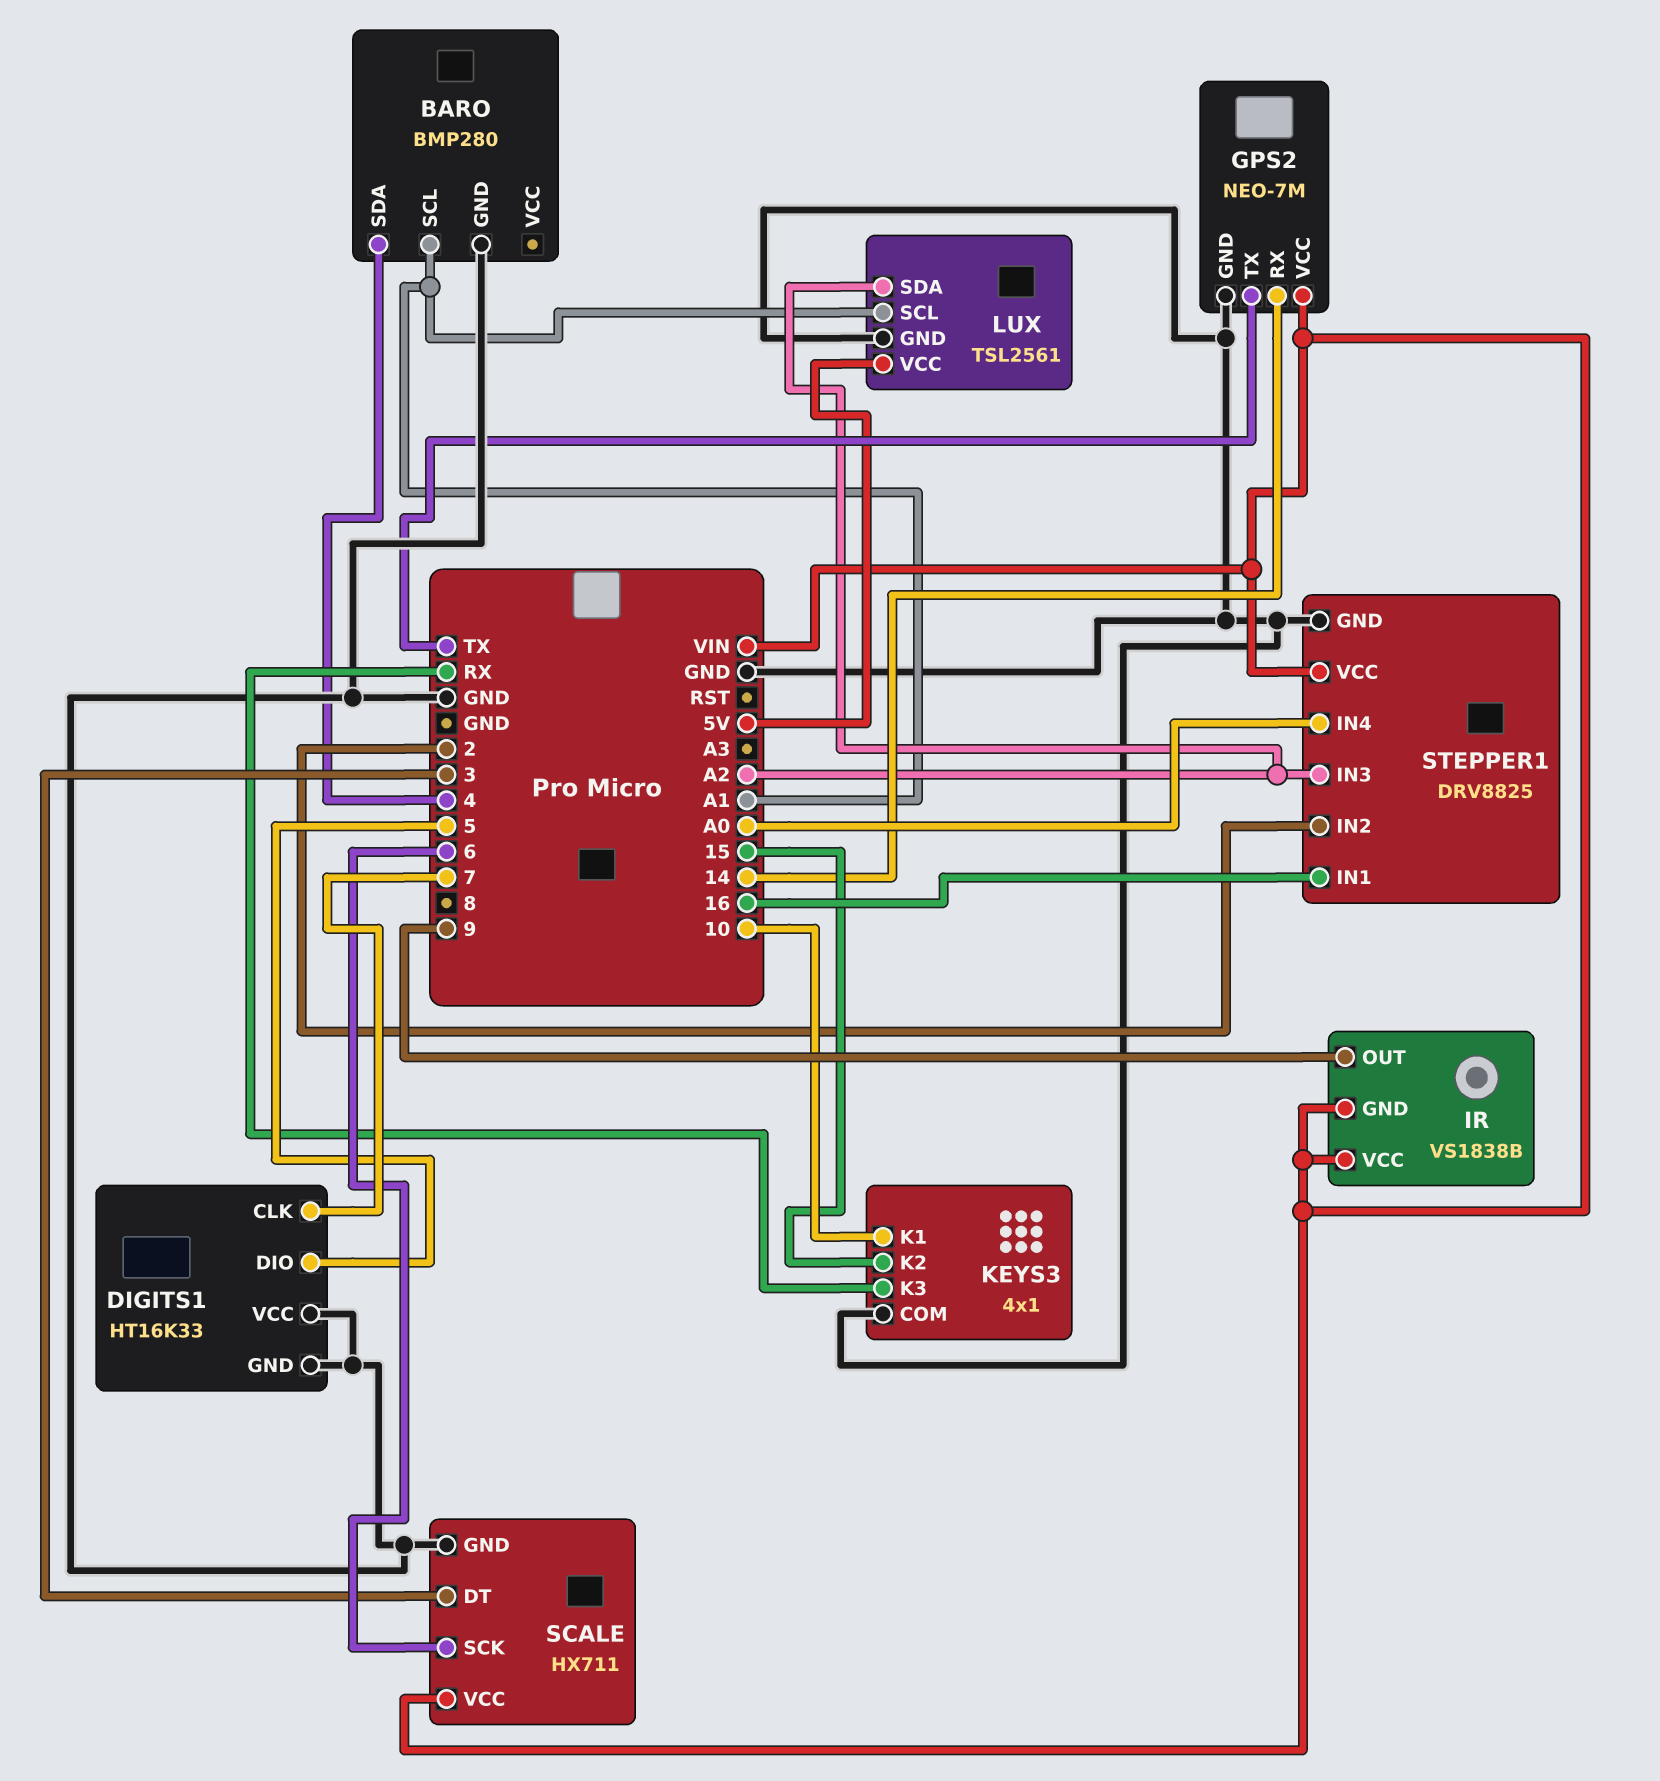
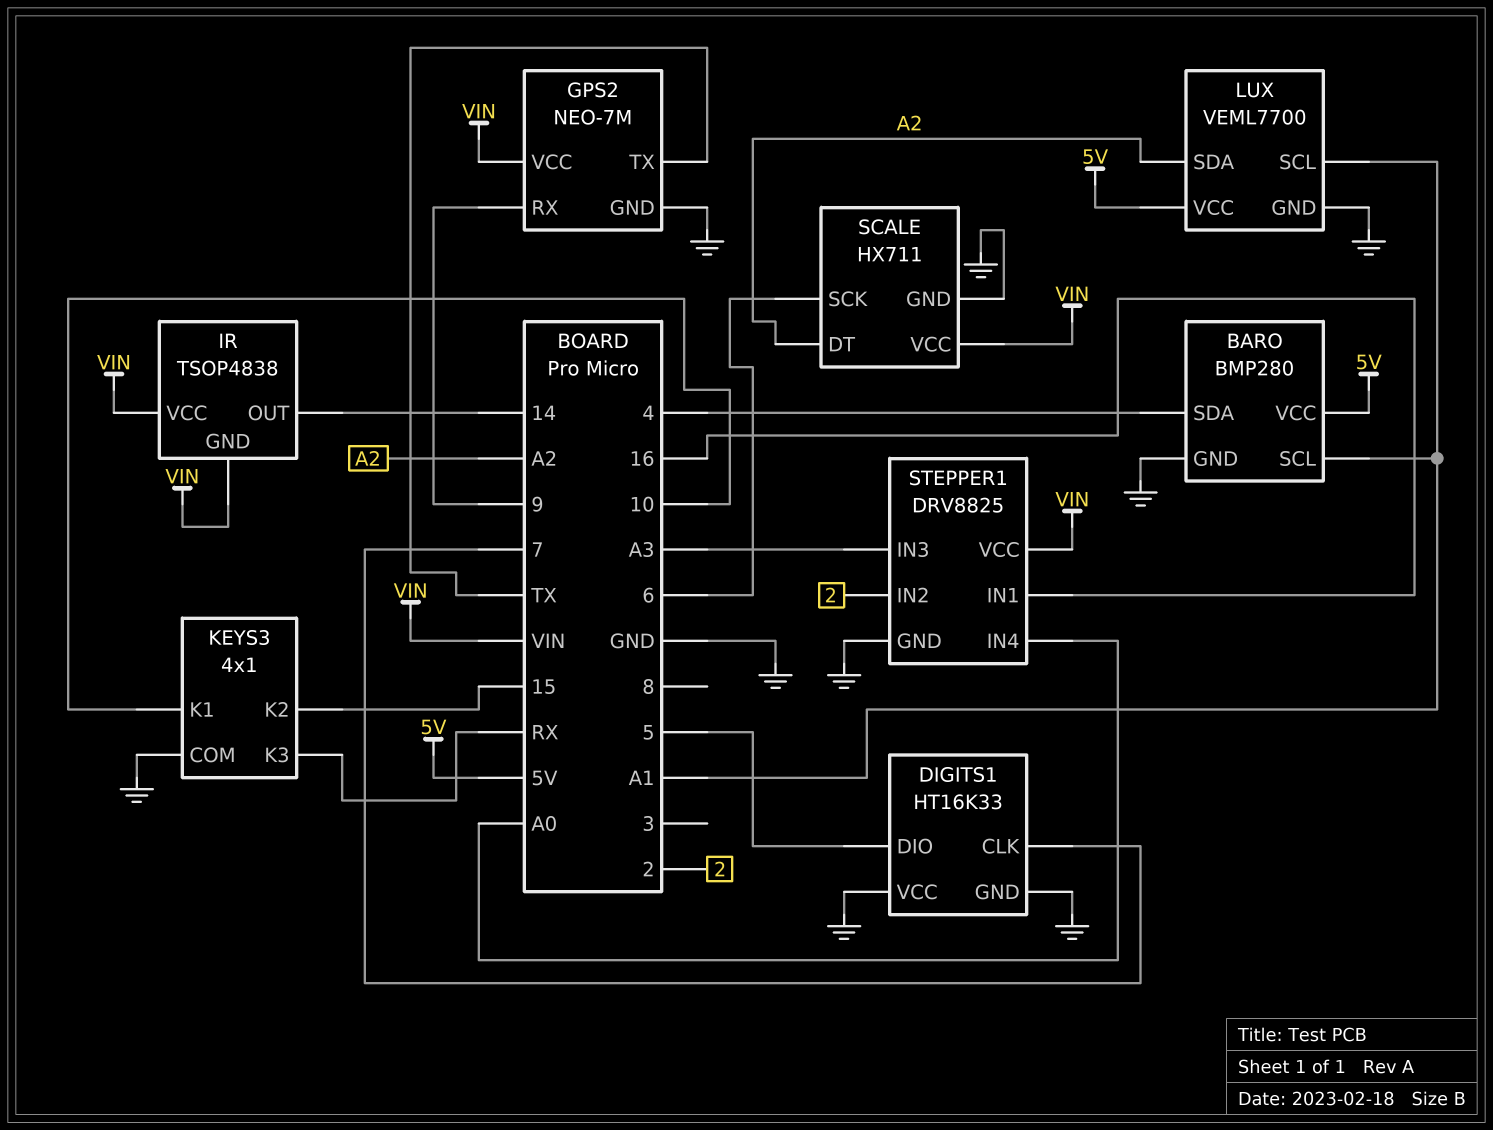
BARO pin VCC: none -> 5V
GPS2 pin RX: 14 -> 9
IR: VS1838B -> TSOP4838
IR pin OUT: 9 -> 14
LUX: TSL2561 -> VEML7700
SCALE pin DT: 3 -> A2
STEPPER1 pin IN3: A2 -> A3

